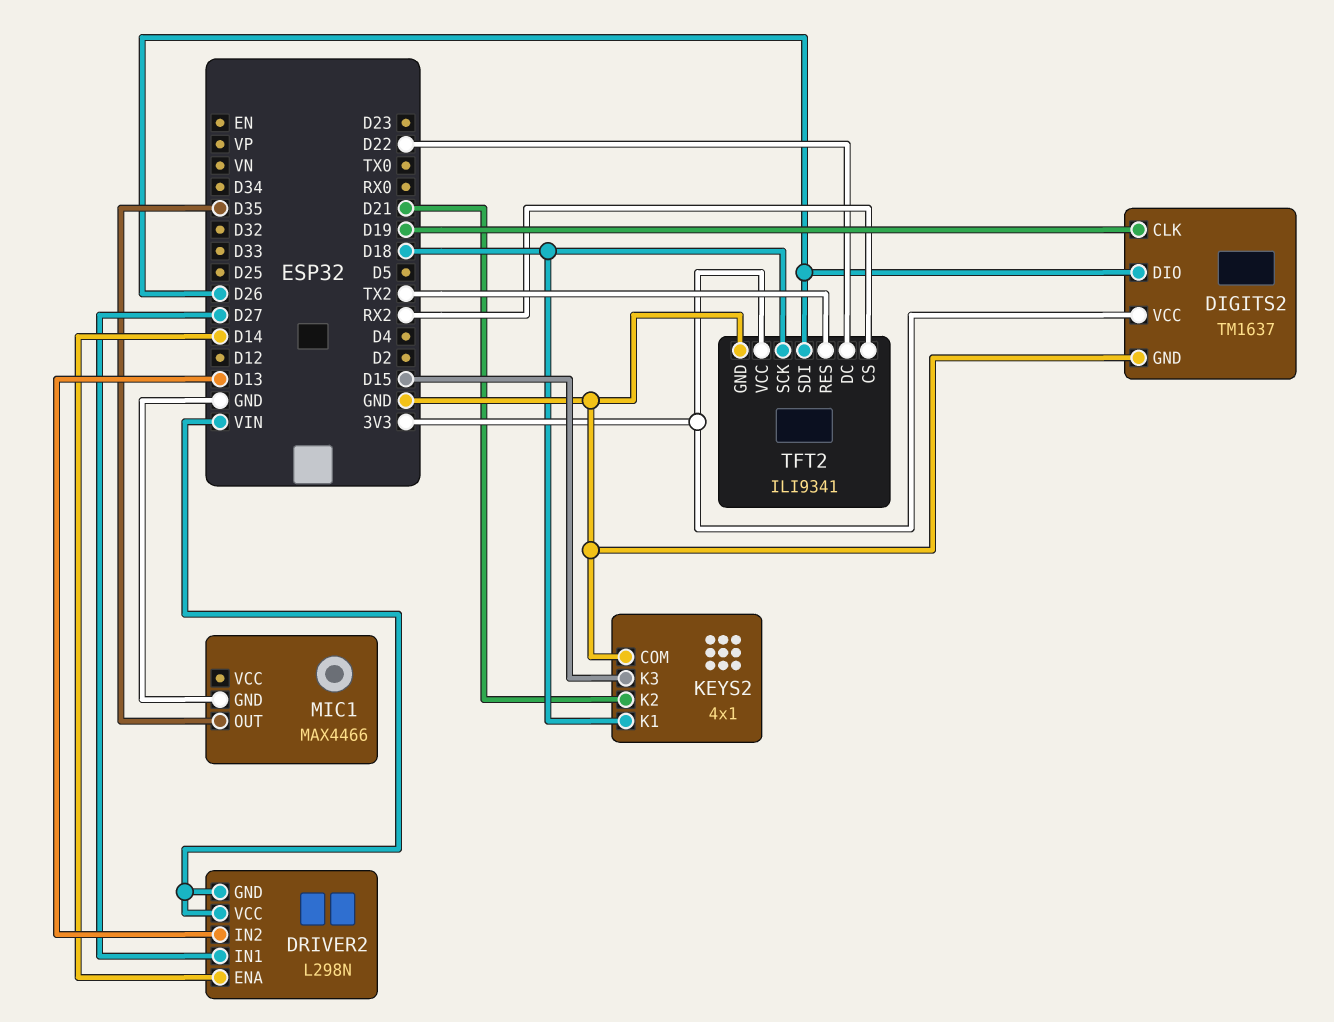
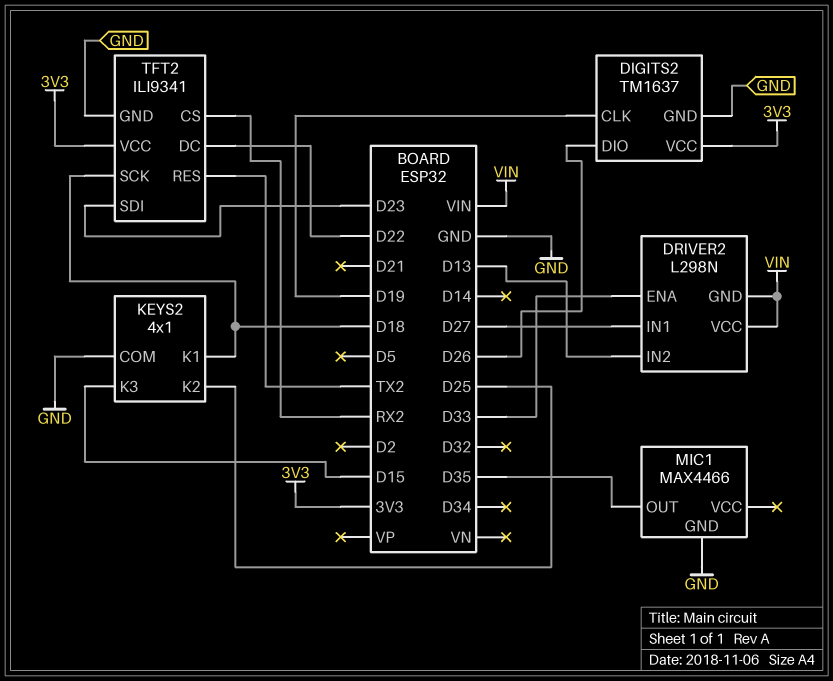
DRIVER2 pin ENA: D14 -> D33
KEYS2 pin K2: D21 -> D25
TFT2 pin SDI: D26 -> D23

